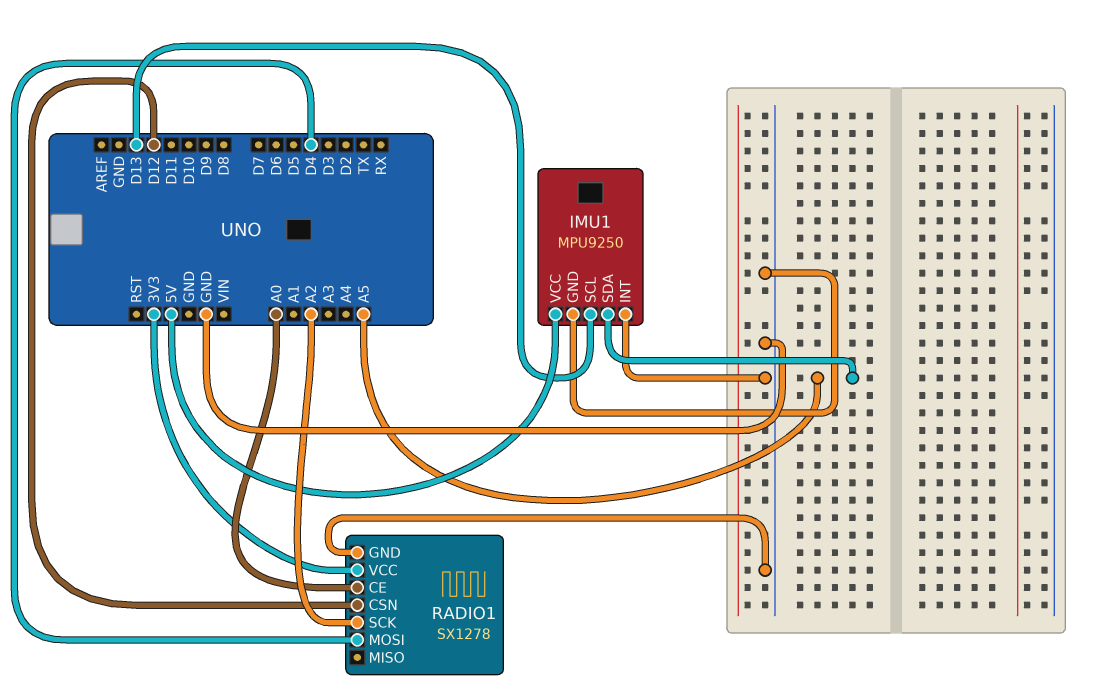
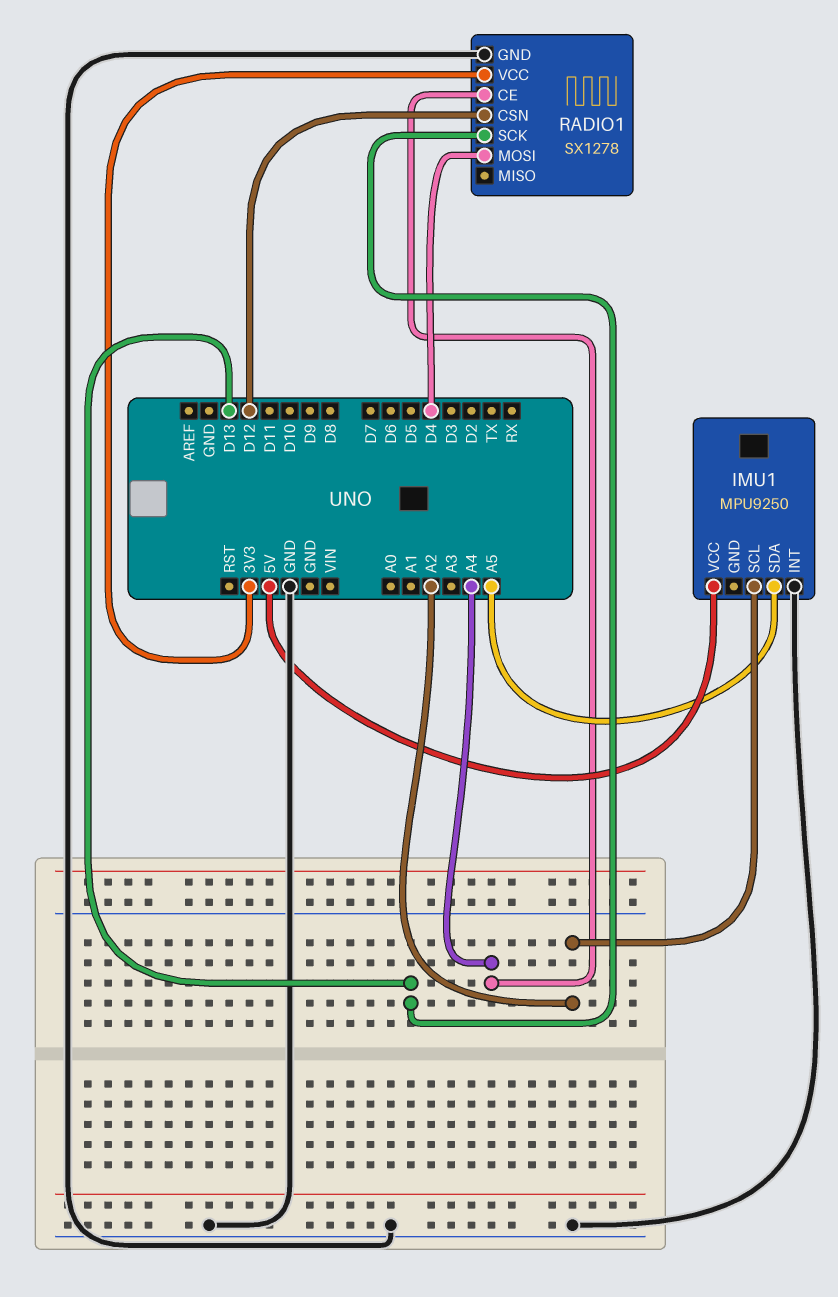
IMU1 pin GND: GND -> none
IMU1 pin SCL: D13 -> A2
RADIO1 pin CE: A0 -> A4
RADIO1 pin SCK: A2 -> D13

